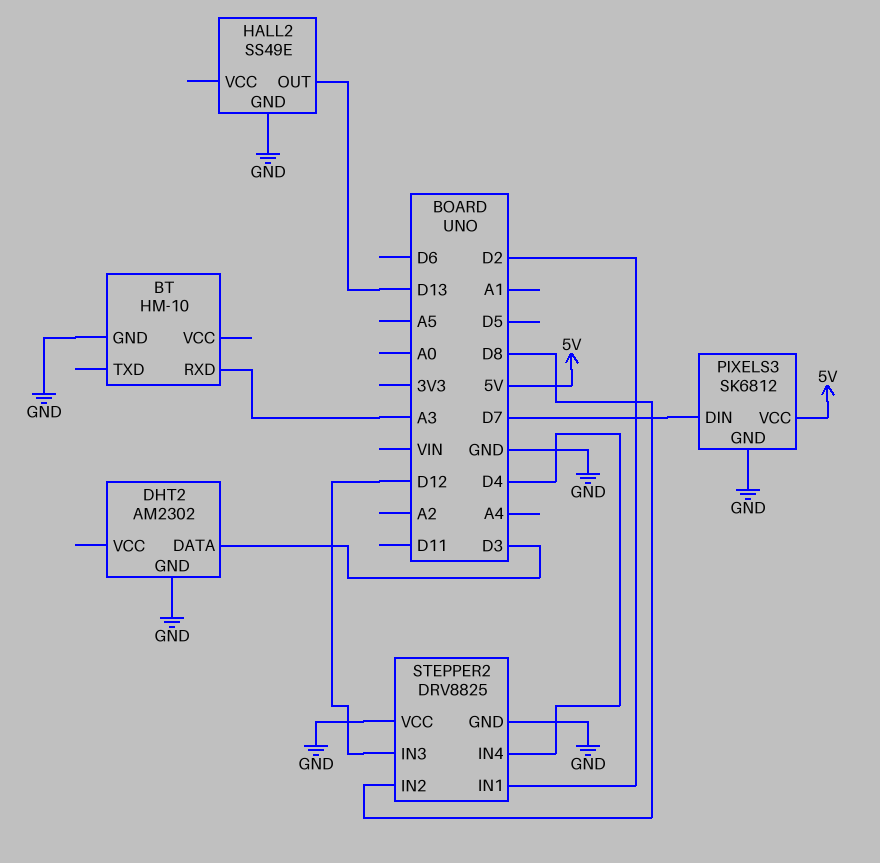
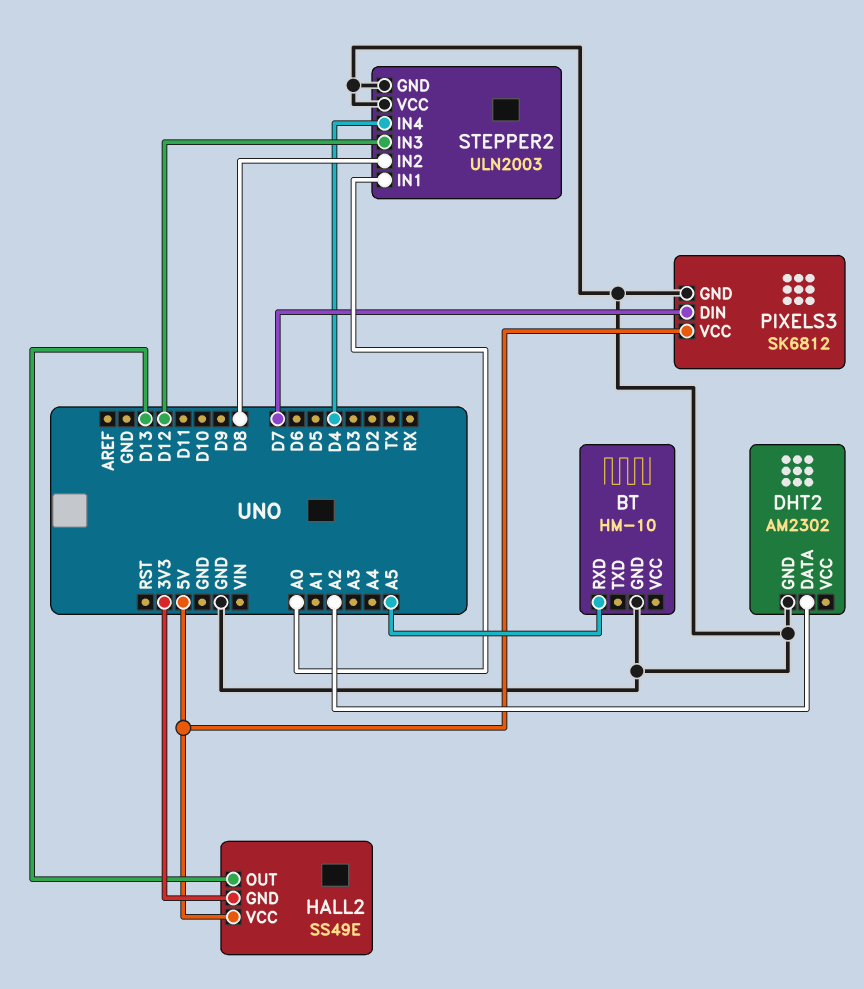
BT pin RXD: A3 -> A5
DHT2 pin DATA: D3 -> A2
HALL2 pin GND: GND -> 3V3
HALL2 pin VCC: none -> 5V
STEPPER2: DRV8825 -> ULN2003
STEPPER2 pin IN1: D2 -> A0

